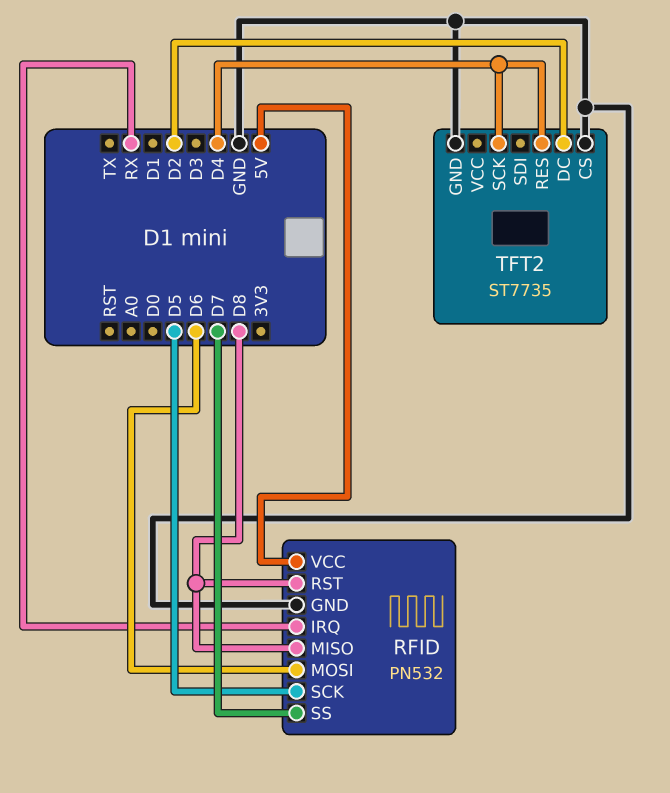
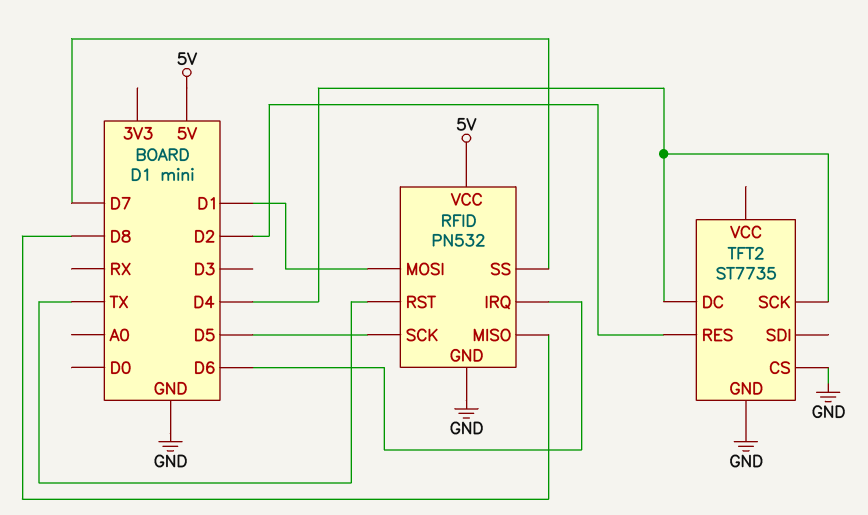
RFID pin IRQ: RX -> D6
RFID pin MOSI: D6 -> D1
RFID pin RST: D8 -> TX
TFT2 pin DC: D2 -> D4
TFT2 pin RES: D4 -> D2

